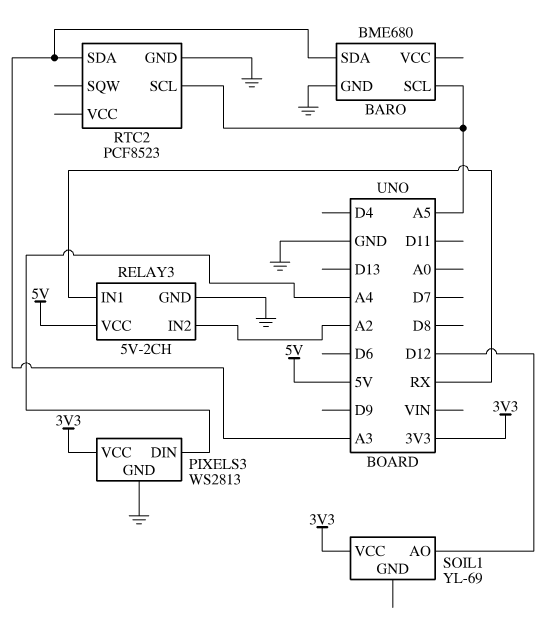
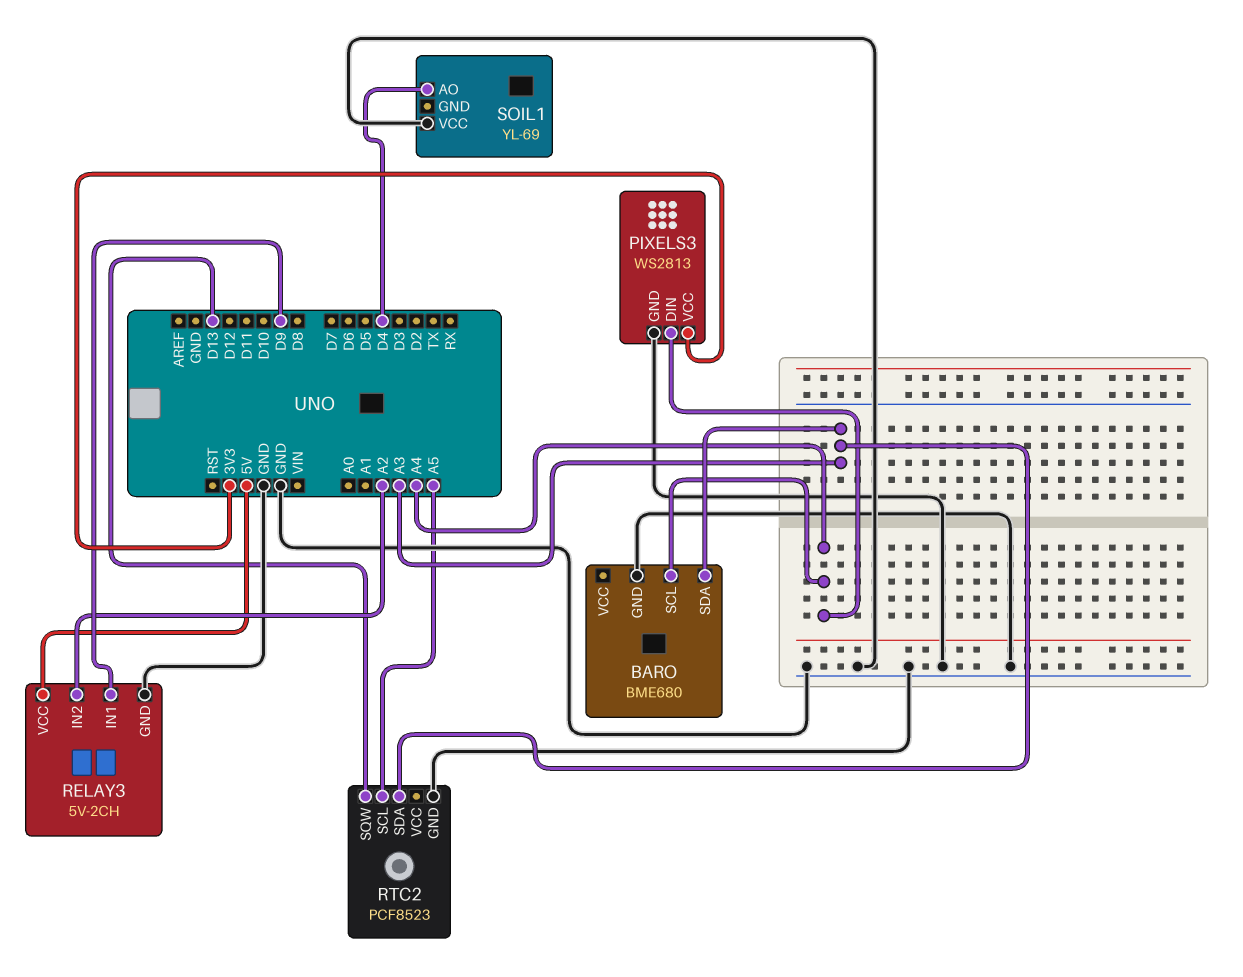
BARO pin SCL: A5 -> A4
RELAY3 pin IN1: RX -> D9
RTC2 pin SQW: none -> D13
SOIL1 pin AO: D12 -> D4
SOIL1 pin VCC: 3V3 -> GND

